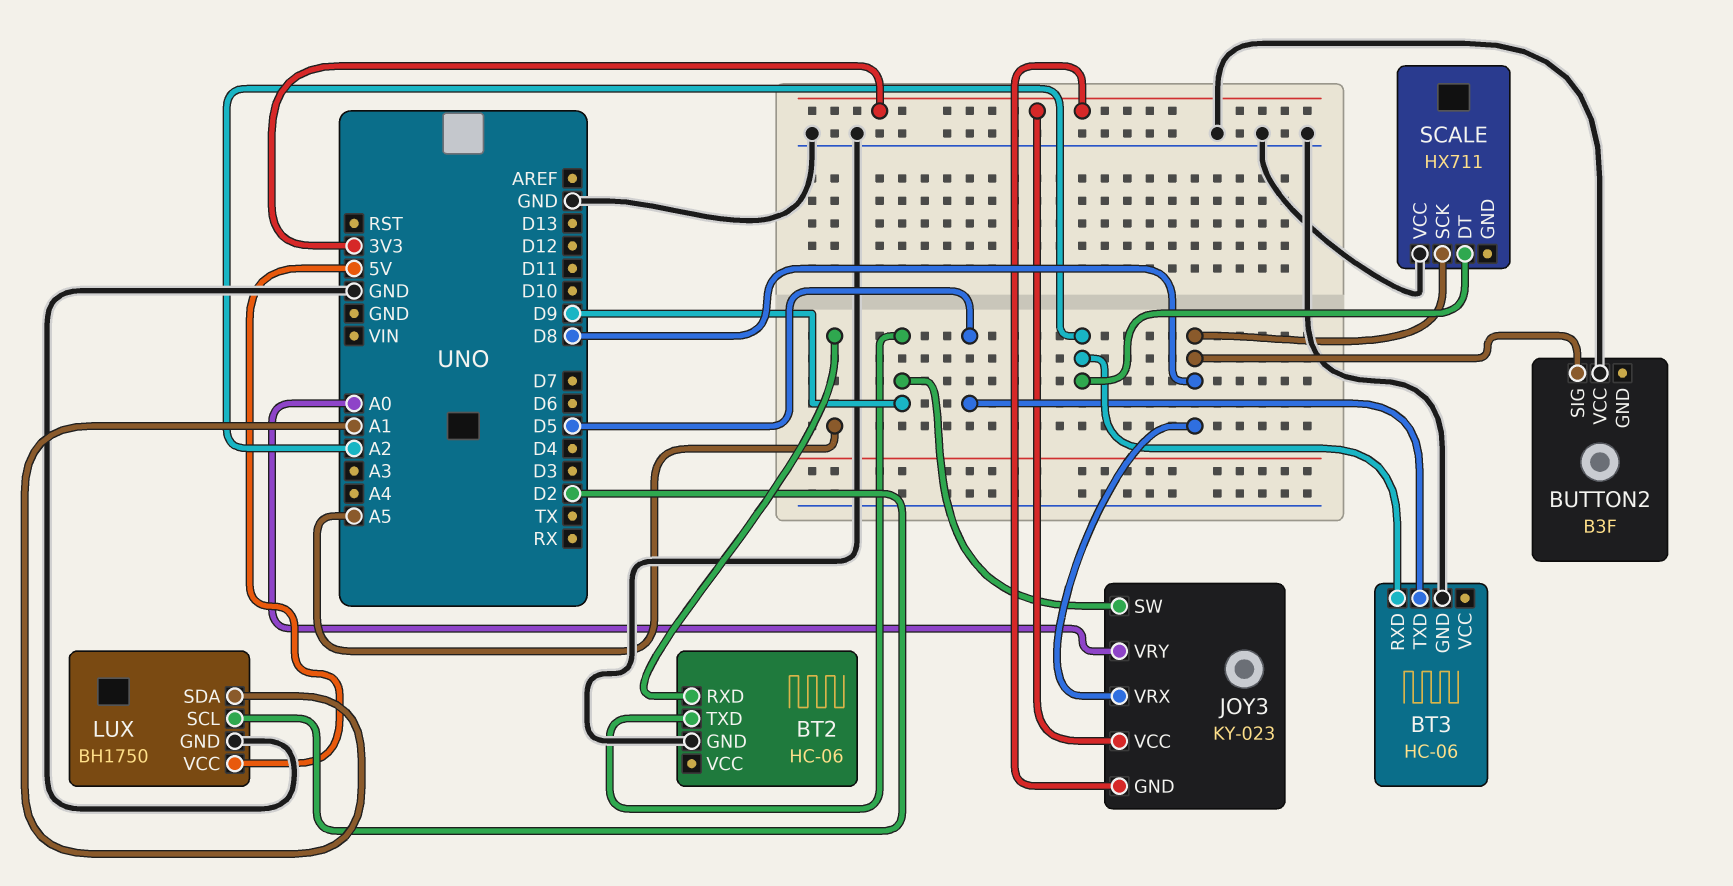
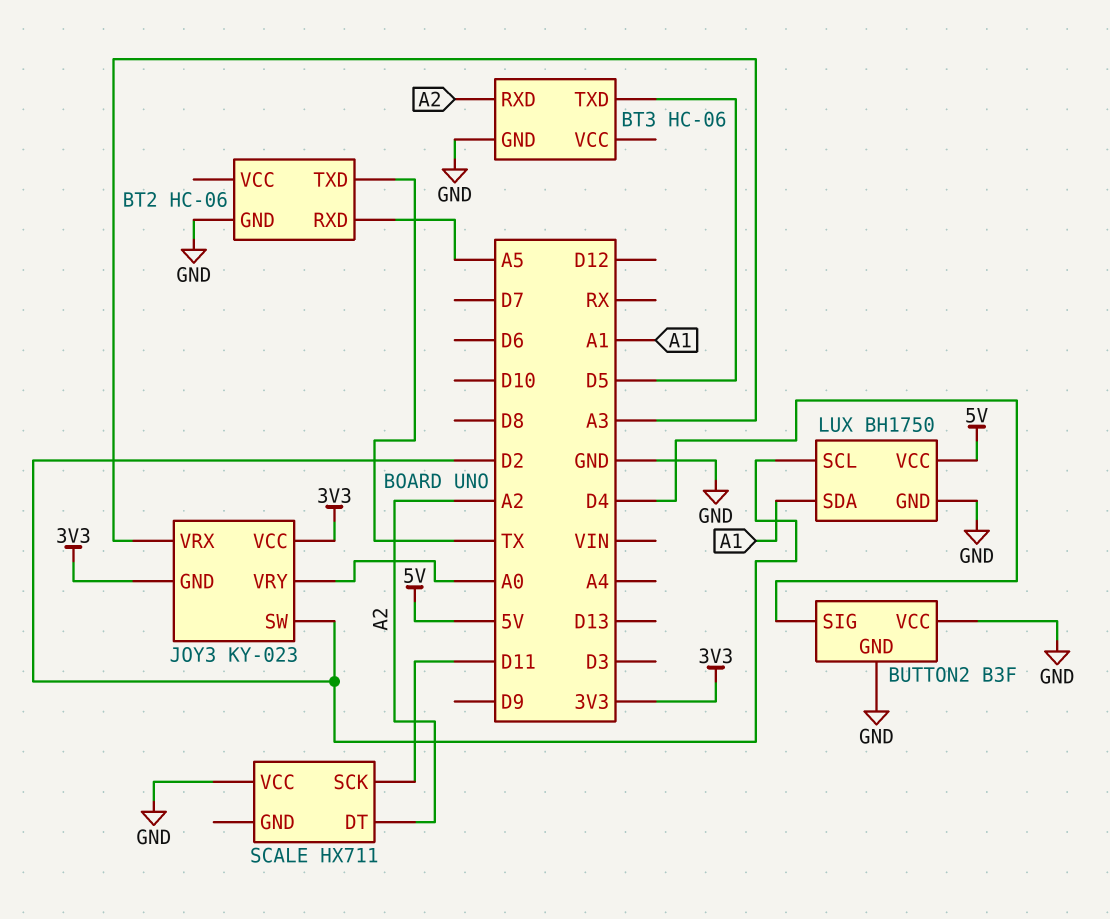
BT2 pin TXD: D9 -> TX
BUTTON2 pin GND: none -> GND
BUTTON2 pin SIG: D8 -> D4
JOY3 pin SW: D9 -> D2
JOY3 pin VRX: D8 -> A3
SCALE pin SCK: D8 -> D11

